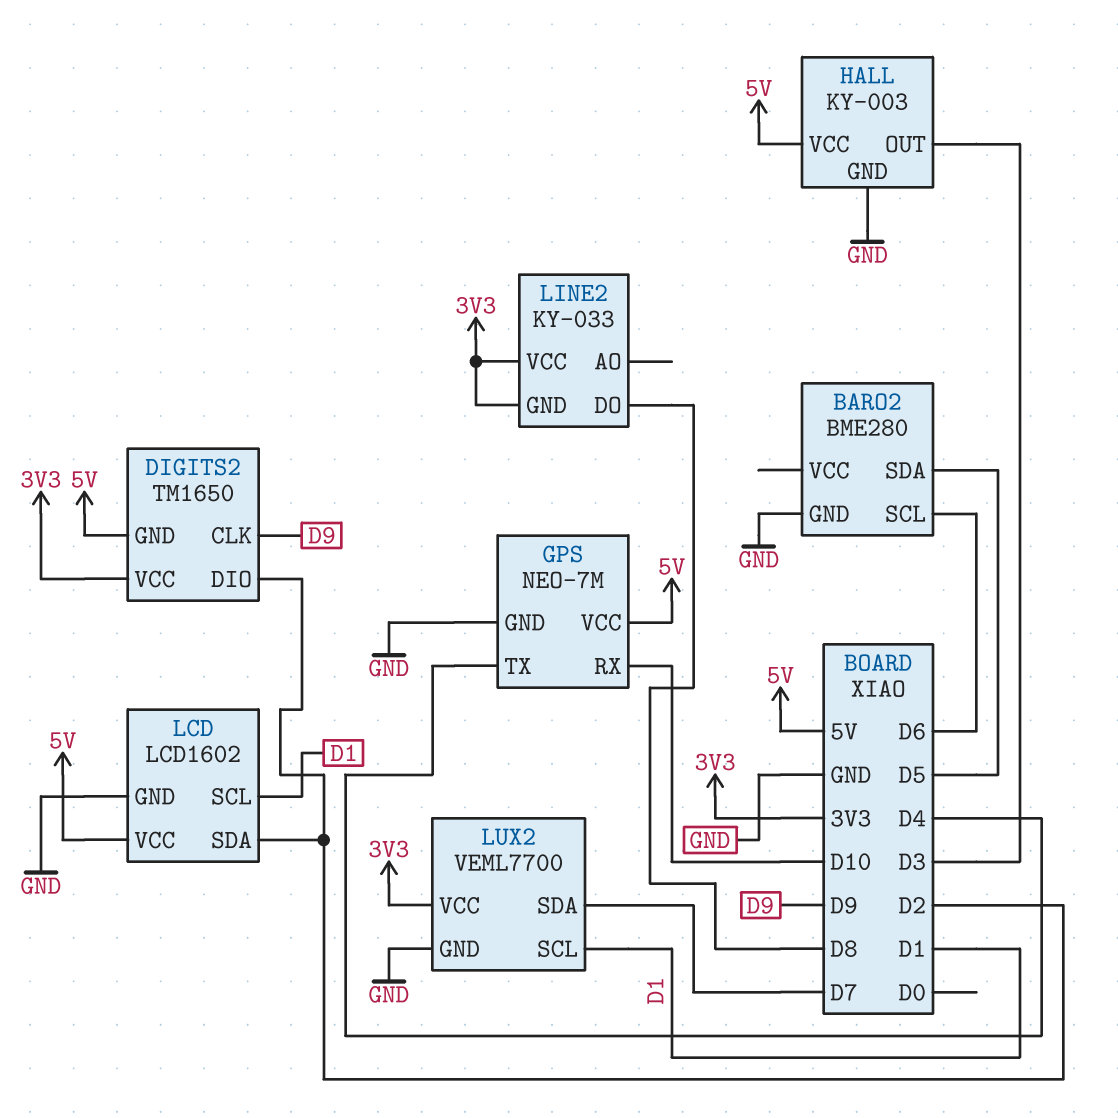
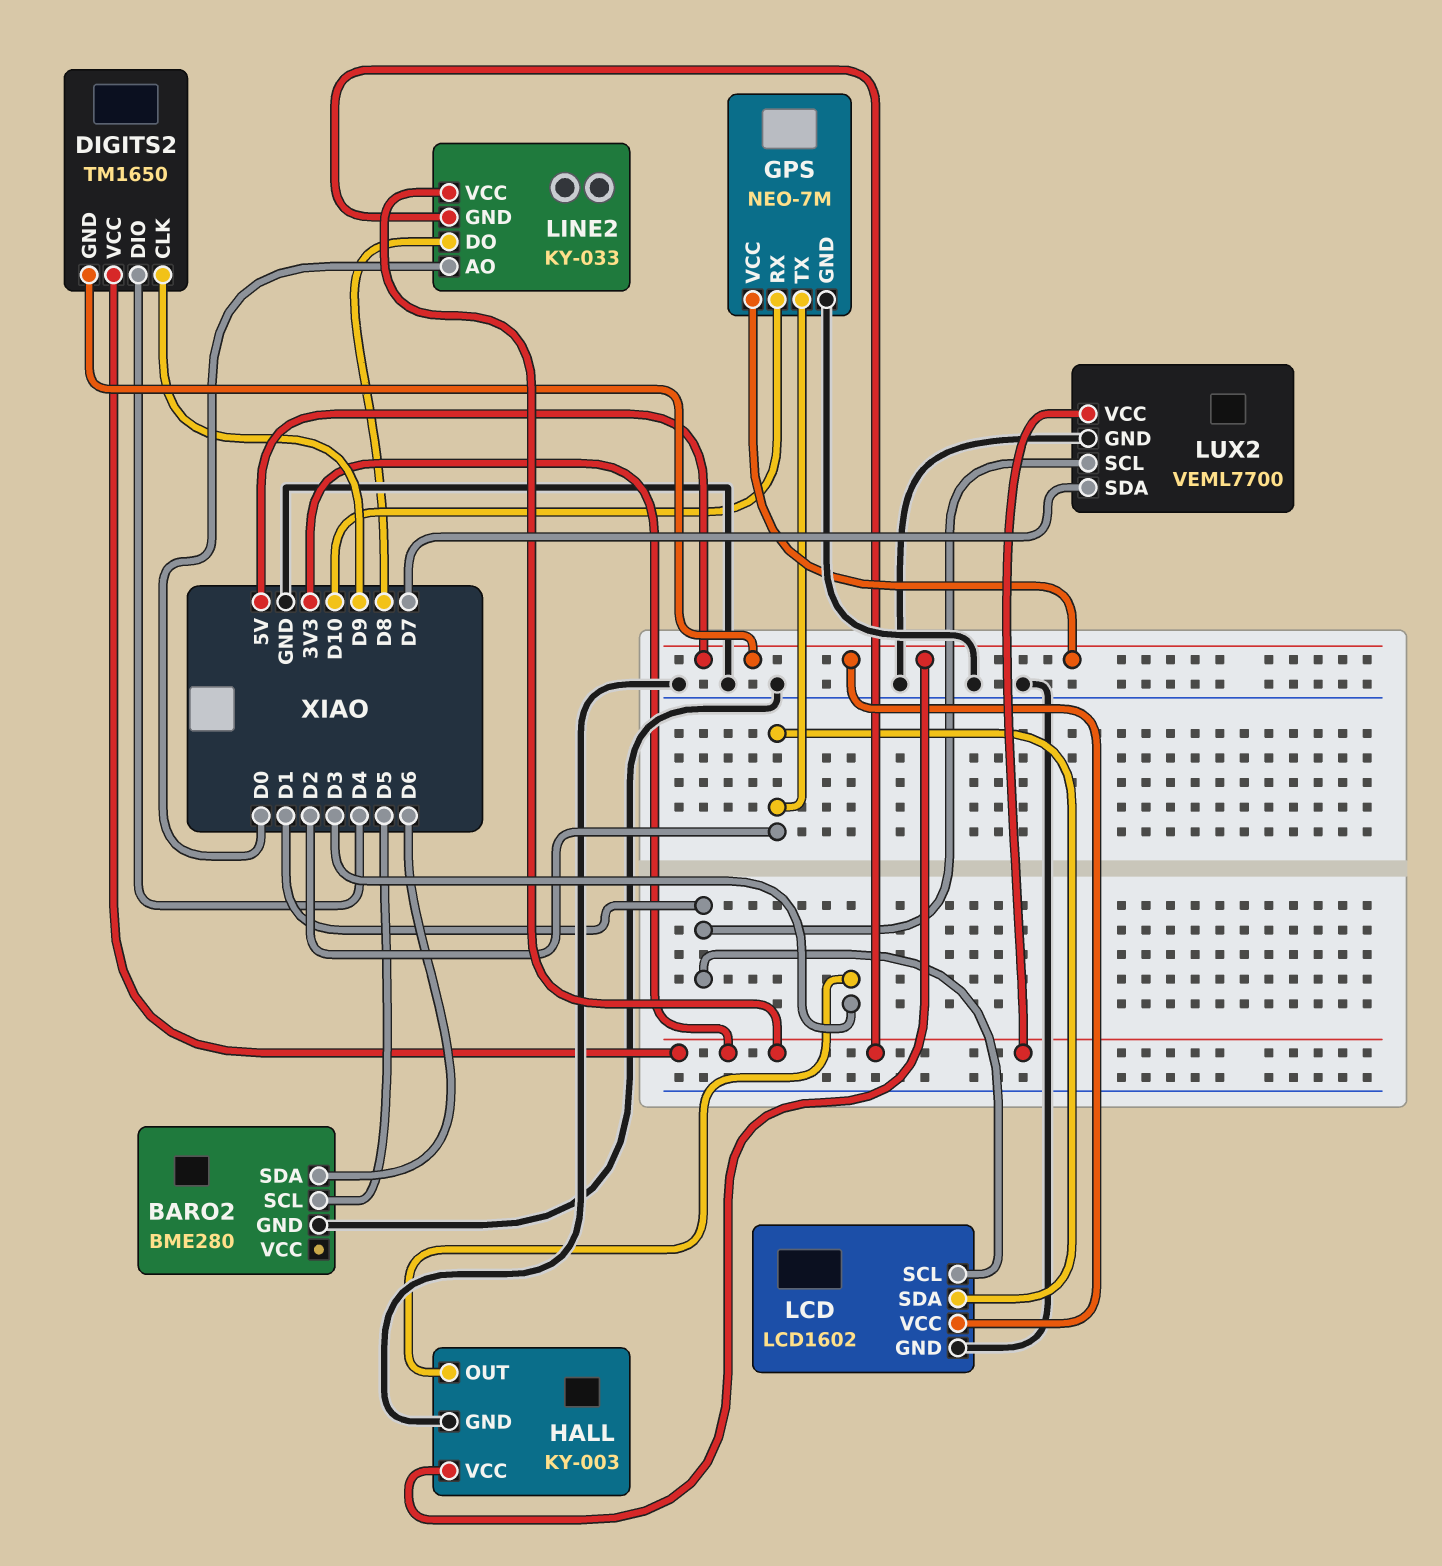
BARO2 pin SCL: D6 -> D5
BARO2 pin SDA: D5 -> D6
DIGITS2 pin DIO: D2 -> D4
GPS pin TX: D4 -> D2
LINE2 pin AO: none -> D0

